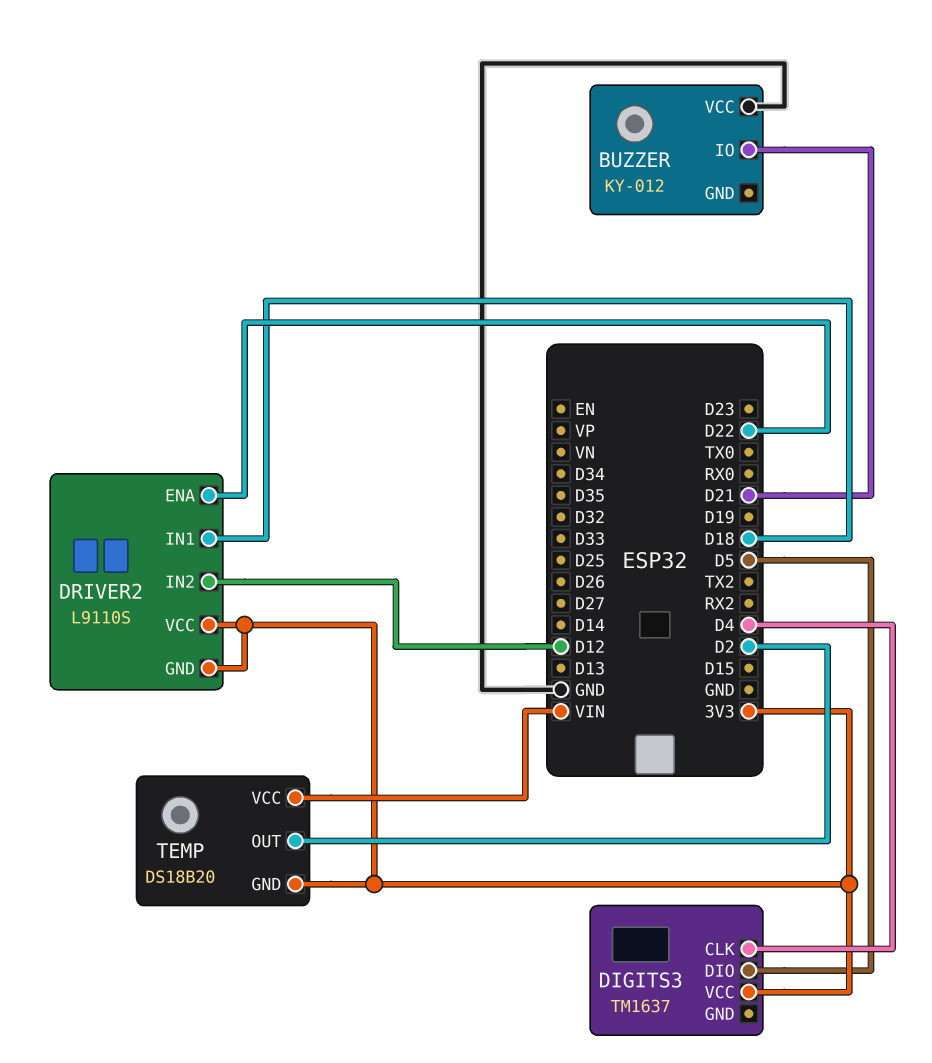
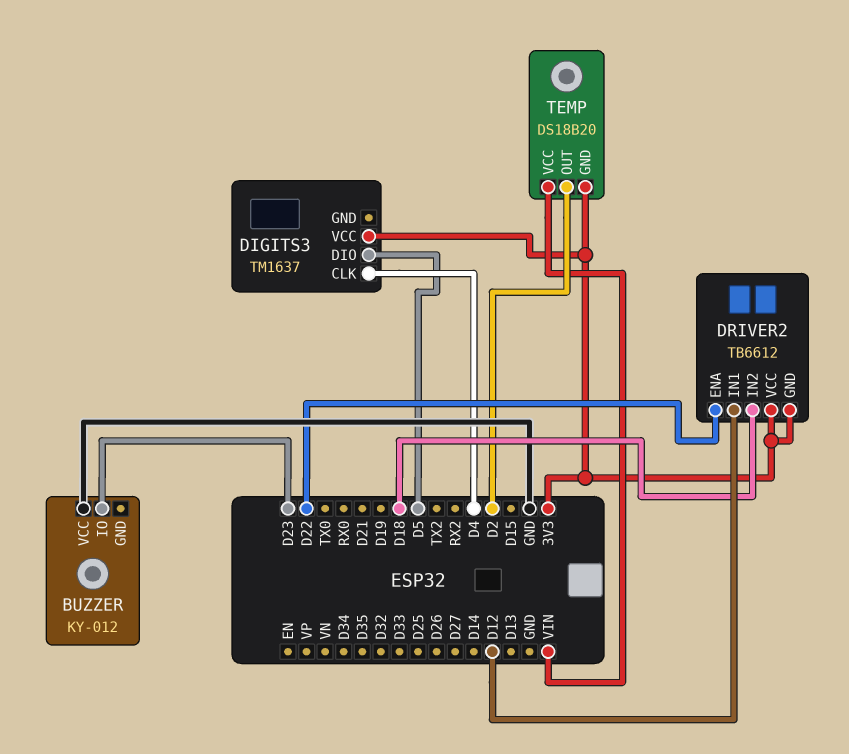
BUZZER pin IO: D21 -> D23
DRIVER2: L9110S -> TB6612
DRIVER2 pin IN1: D18 -> D12
DRIVER2 pin IN2: D12 -> D18

